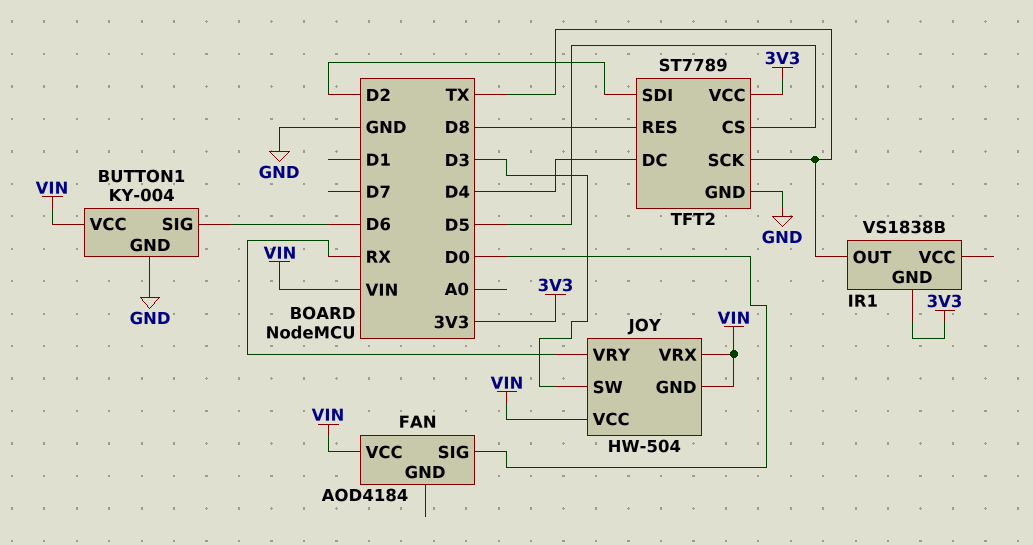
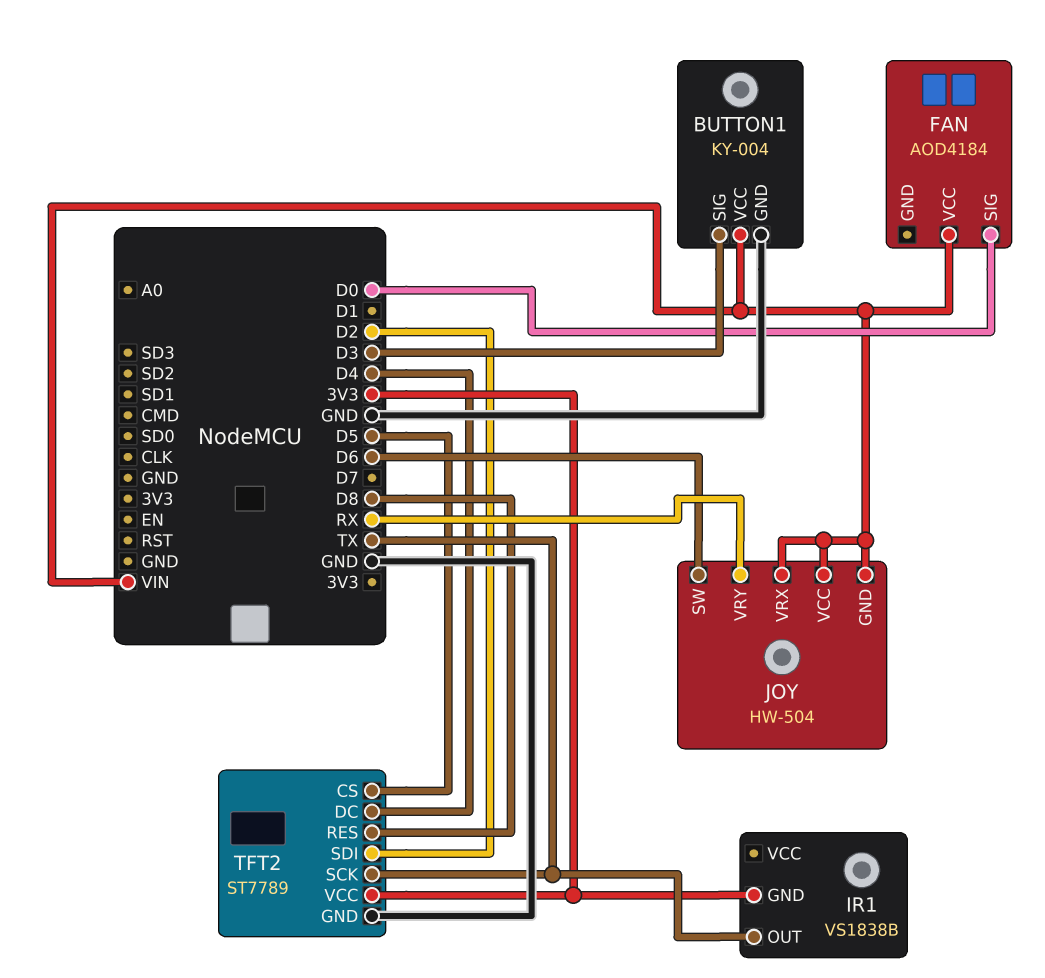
BUTTON1 pin SIG: D6 -> D3
JOY pin SW: D3 -> D6

